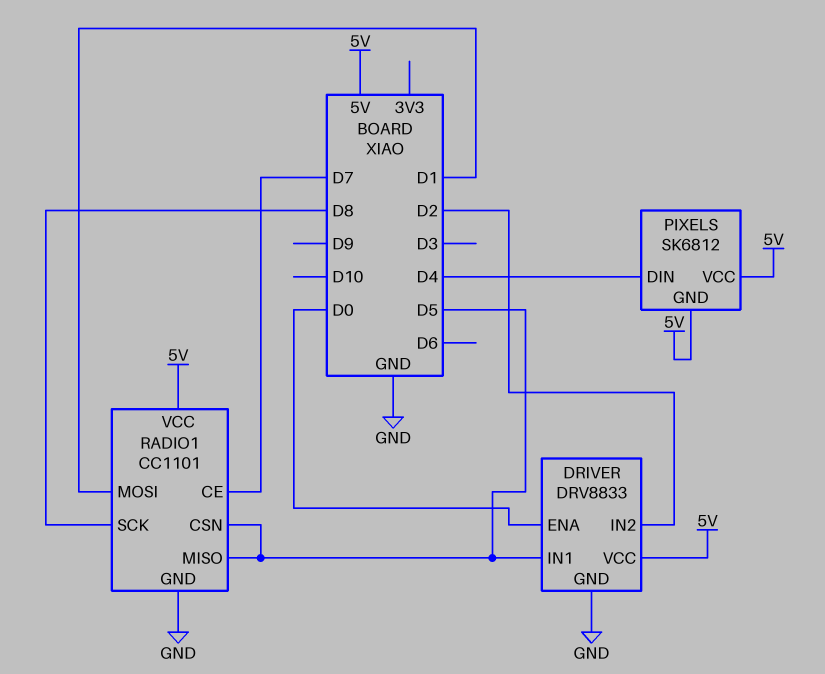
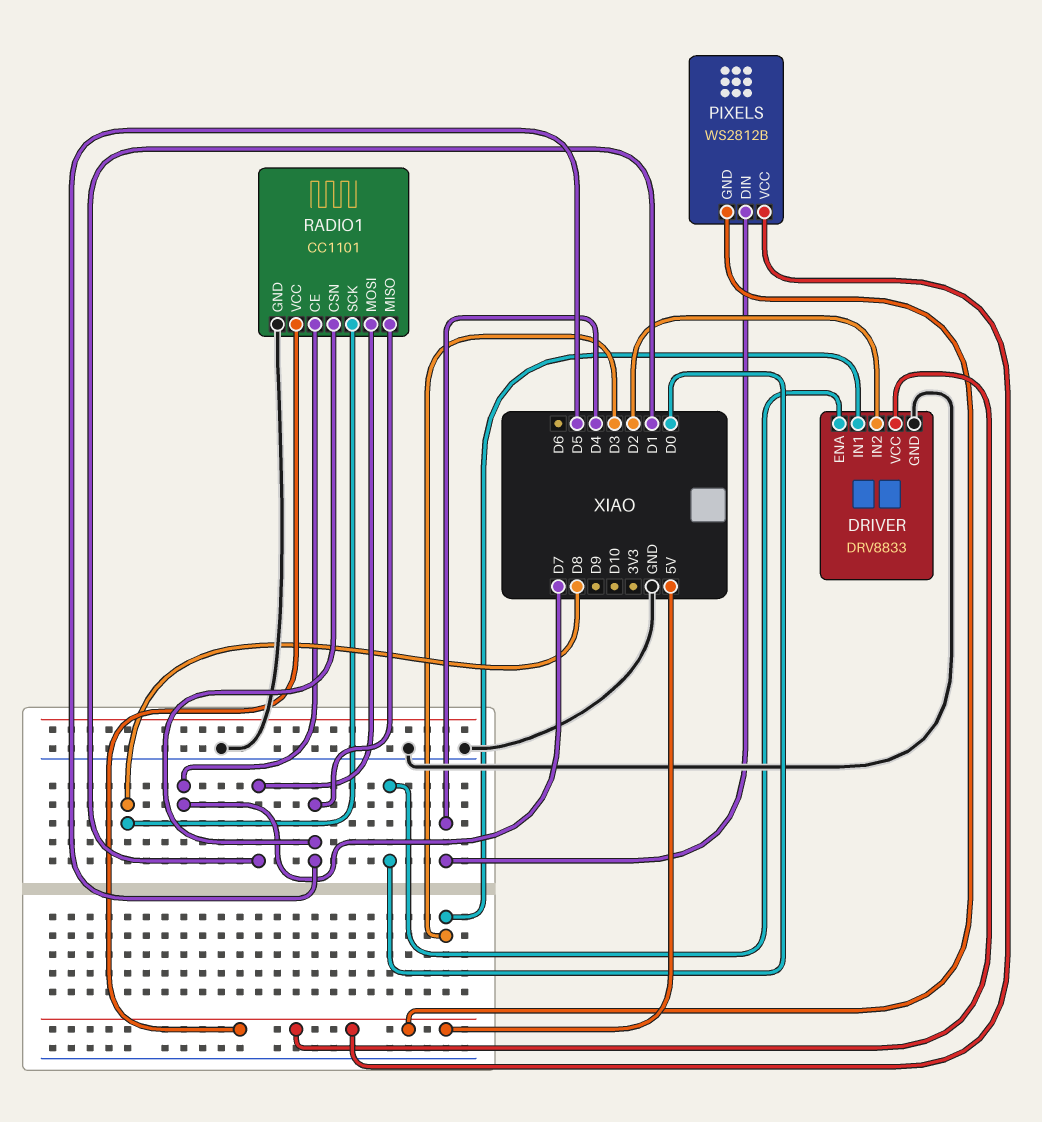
DRIVER pin IN1: D5 -> D3
PIXELS: SK6812 -> WS2812B

